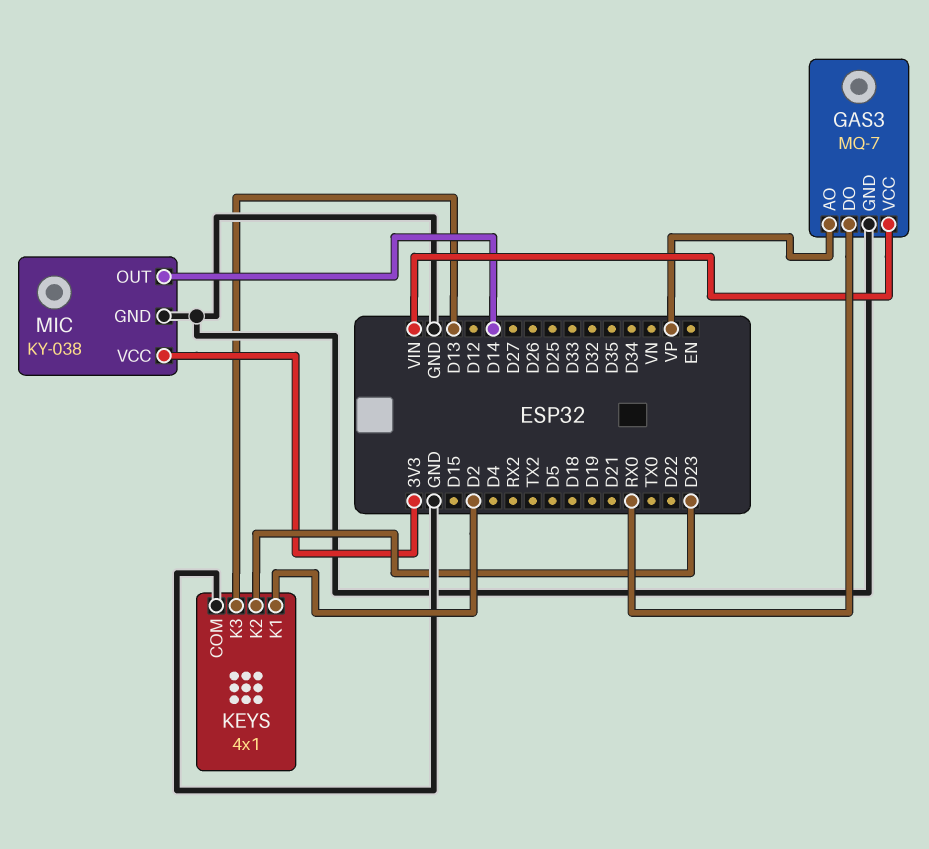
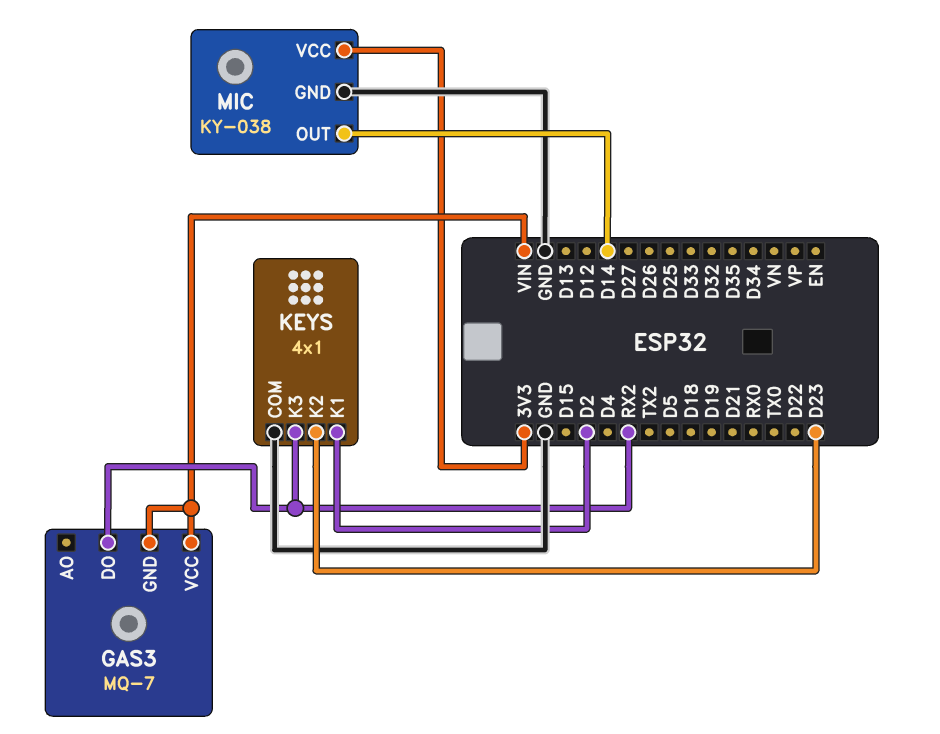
GAS3 pin AO: VP -> none
GAS3 pin DO: RX0 -> RX2
GAS3 pin GND: GND -> VIN
KEYS pin K3: D13 -> RX2

